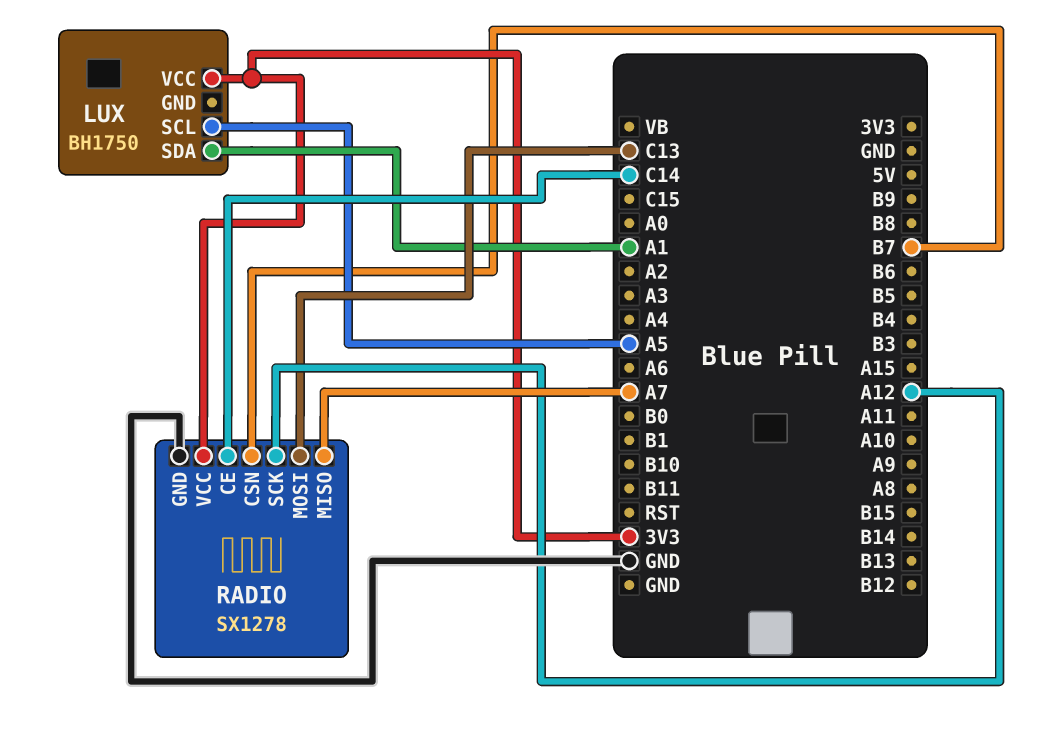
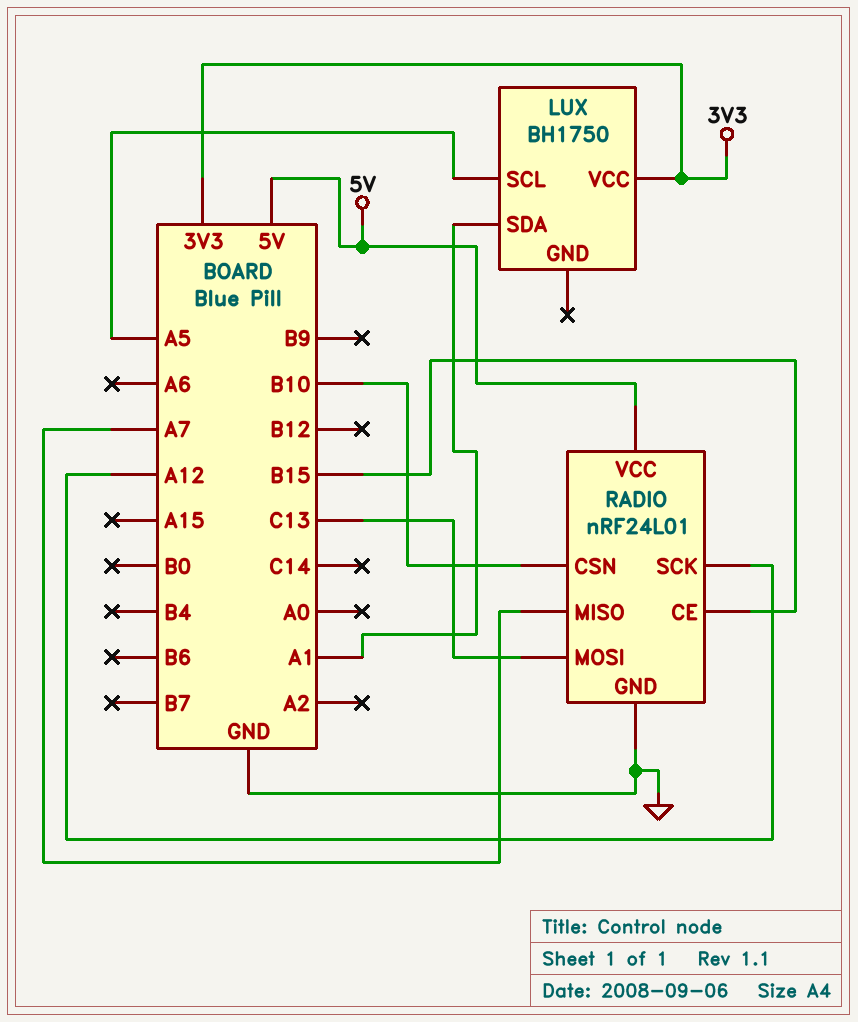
RADIO: SX1278 -> nRF24L01
RADIO pin CE: C14 -> B15
RADIO pin CSN: B7 -> B10
RADIO pin VCC: 3V3 -> 5V

